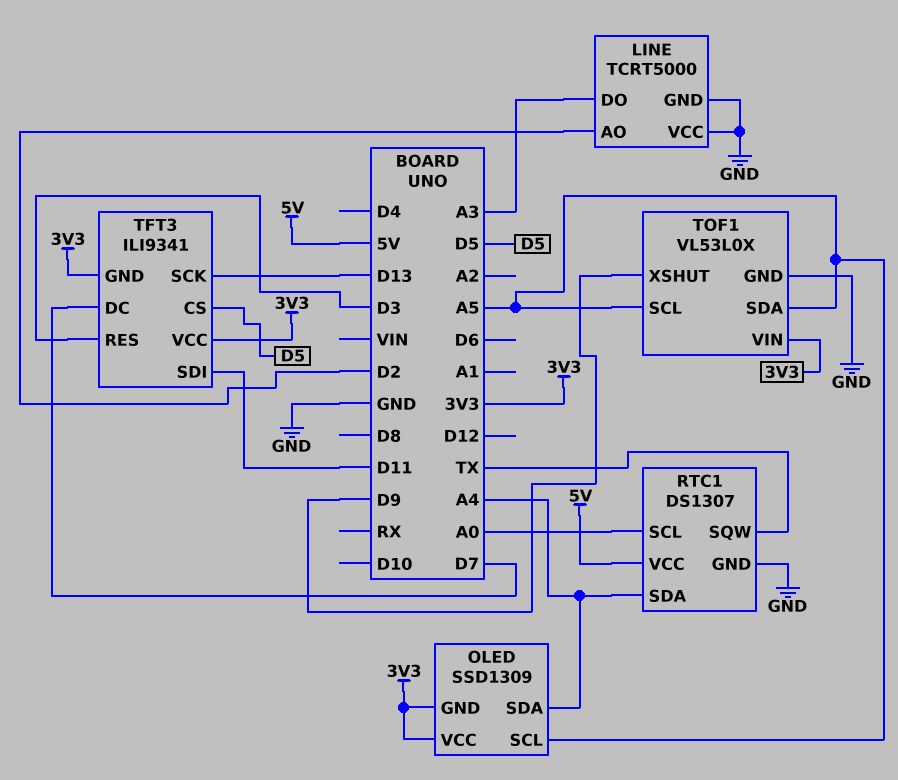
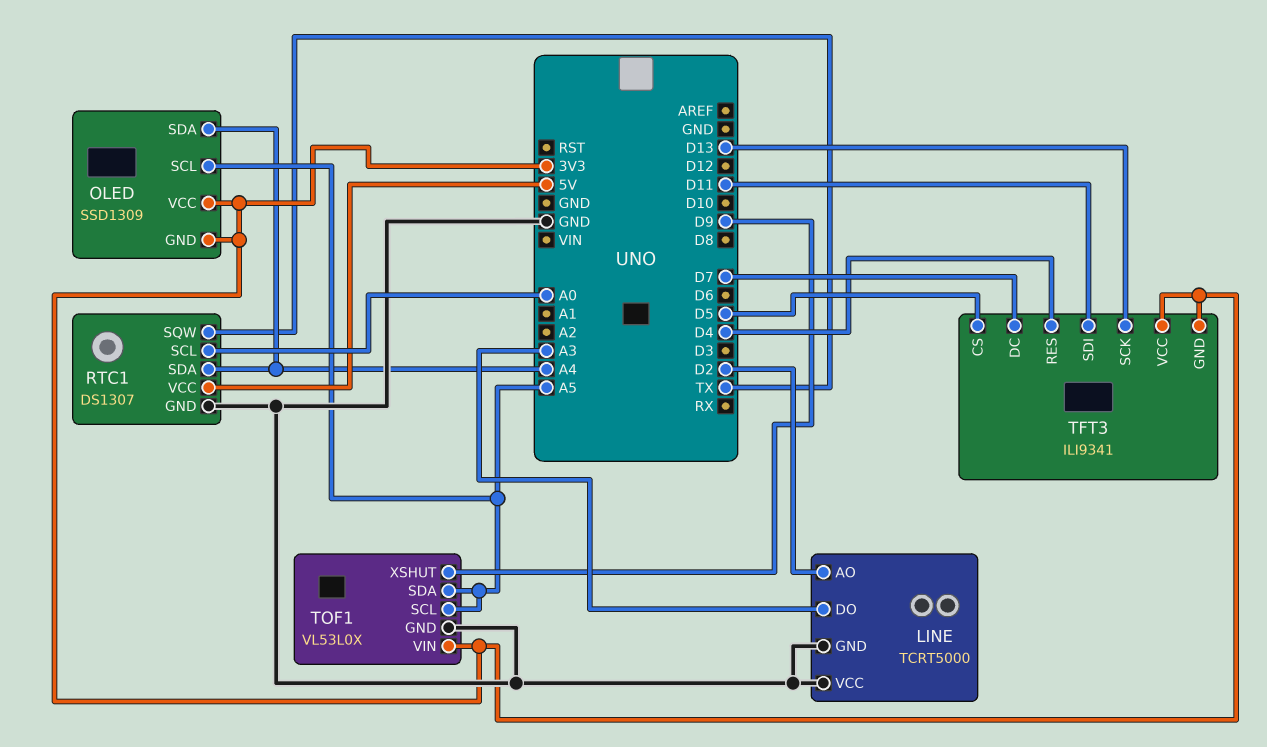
TFT3 pin RES: D3 -> D4

